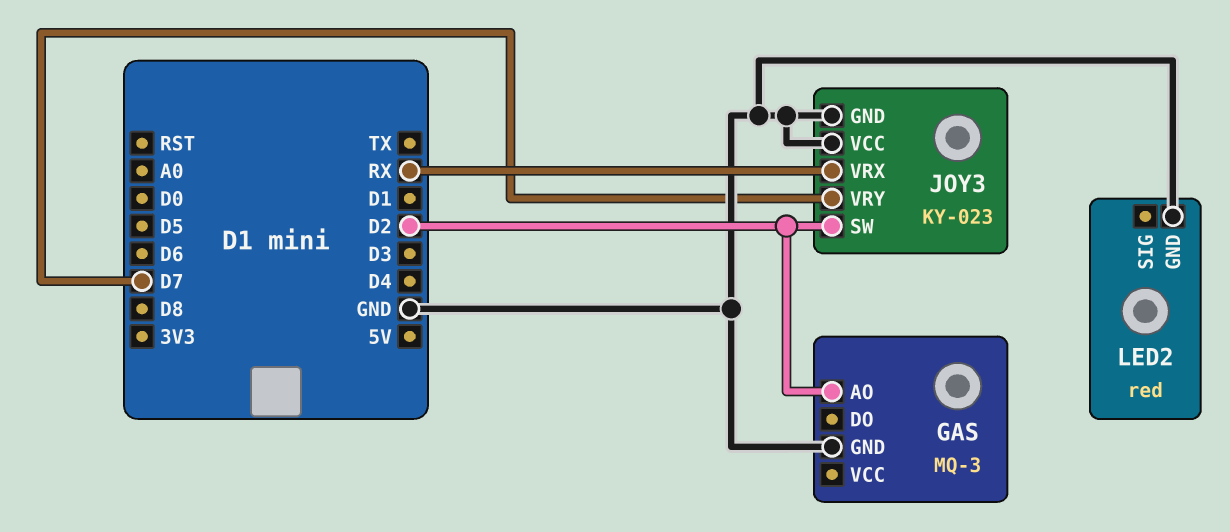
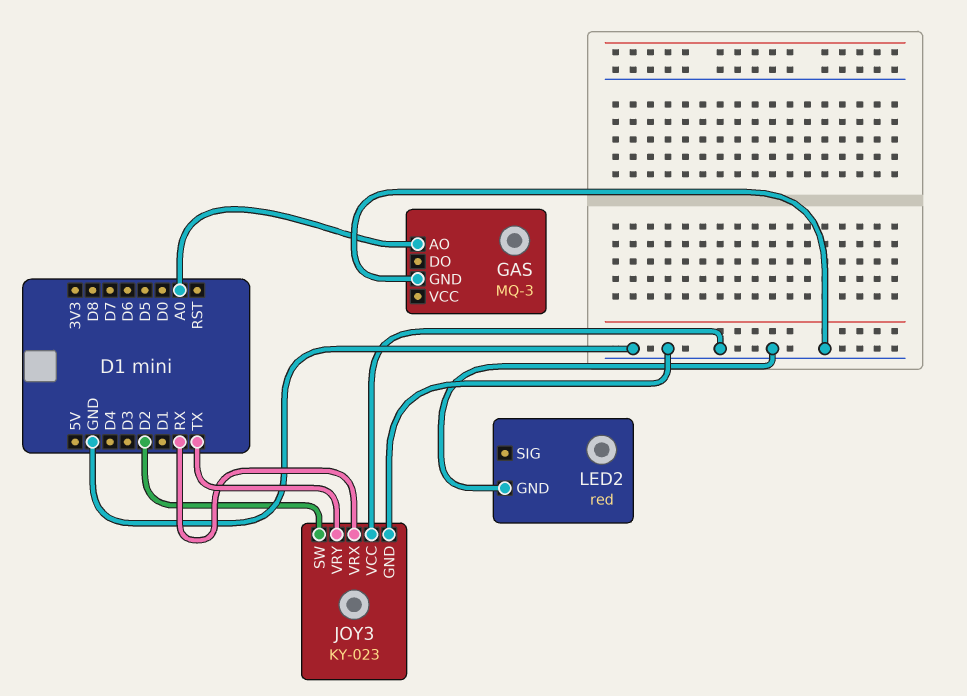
GAS pin AO: D2 -> A0
JOY3 pin VRY: D7 -> TX

